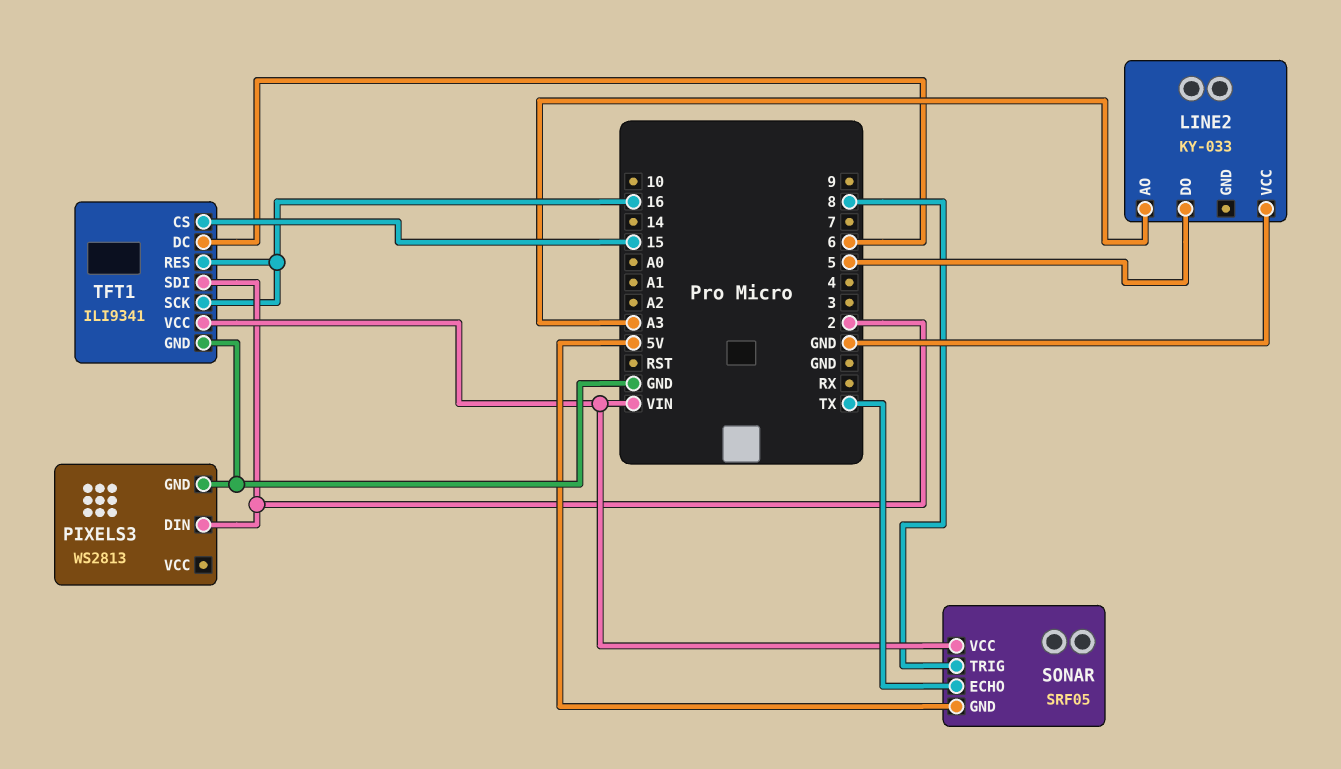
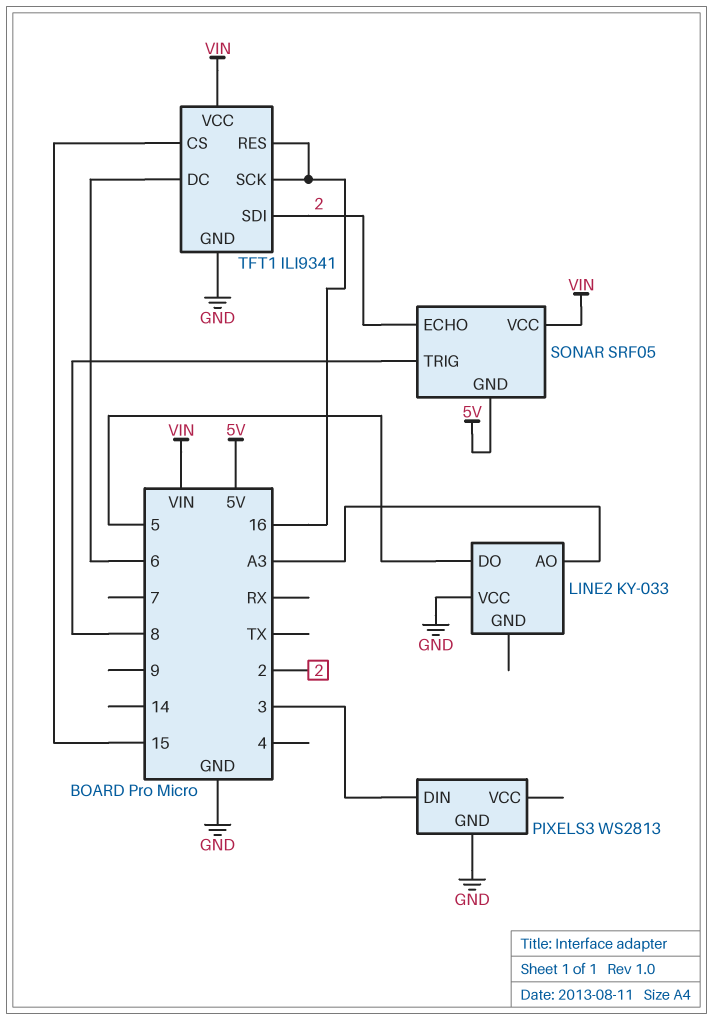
PIXELS3 pin DIN: 2 -> 3
SONAR pin ECHO: TX -> 2

